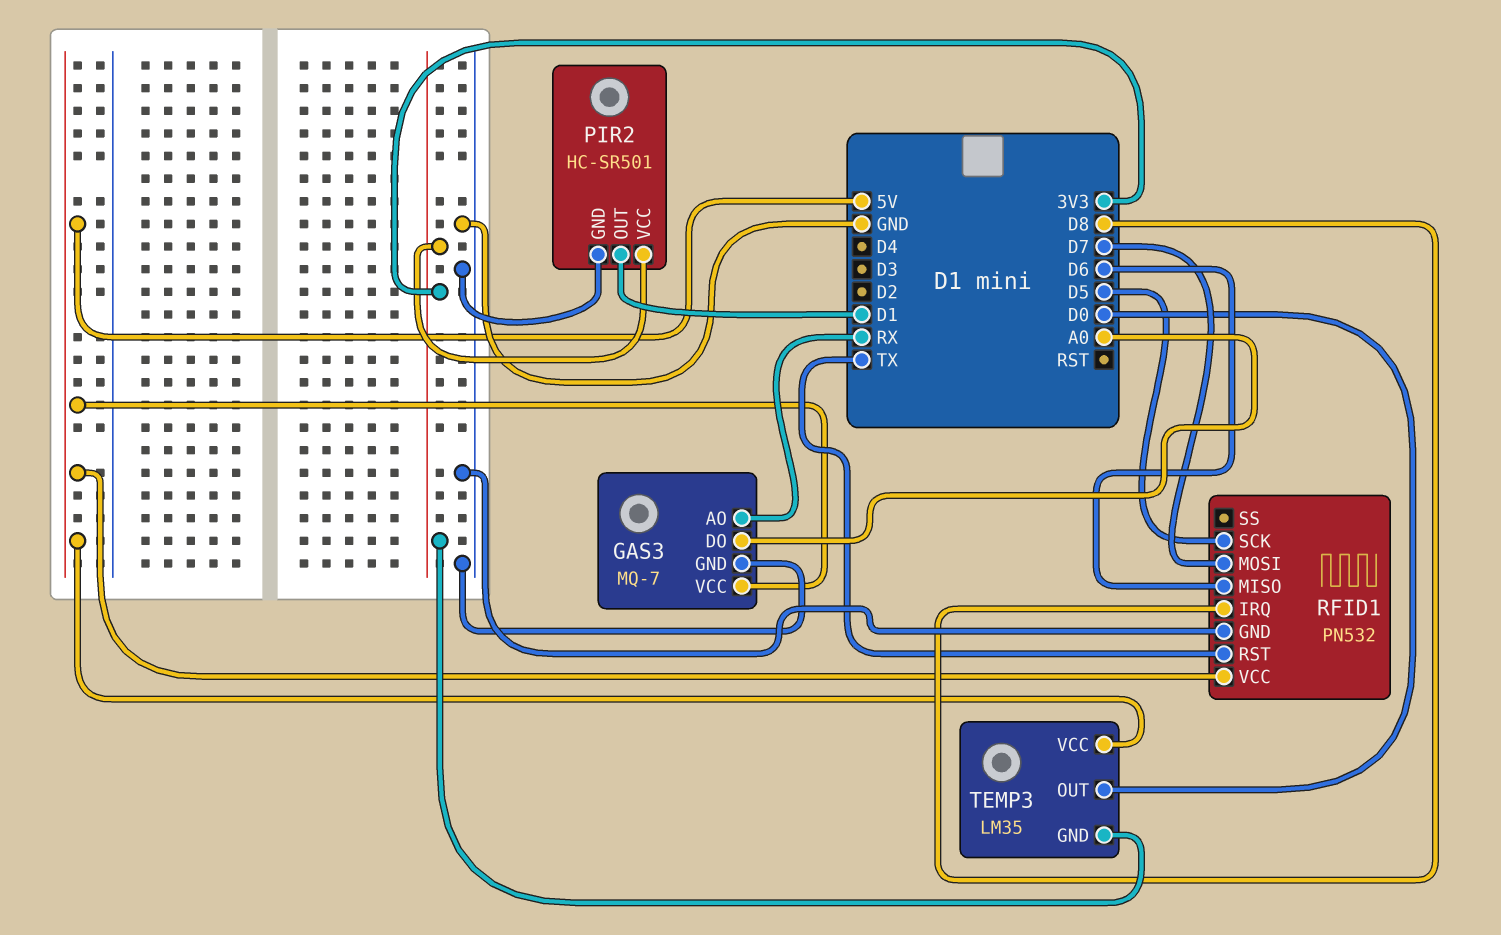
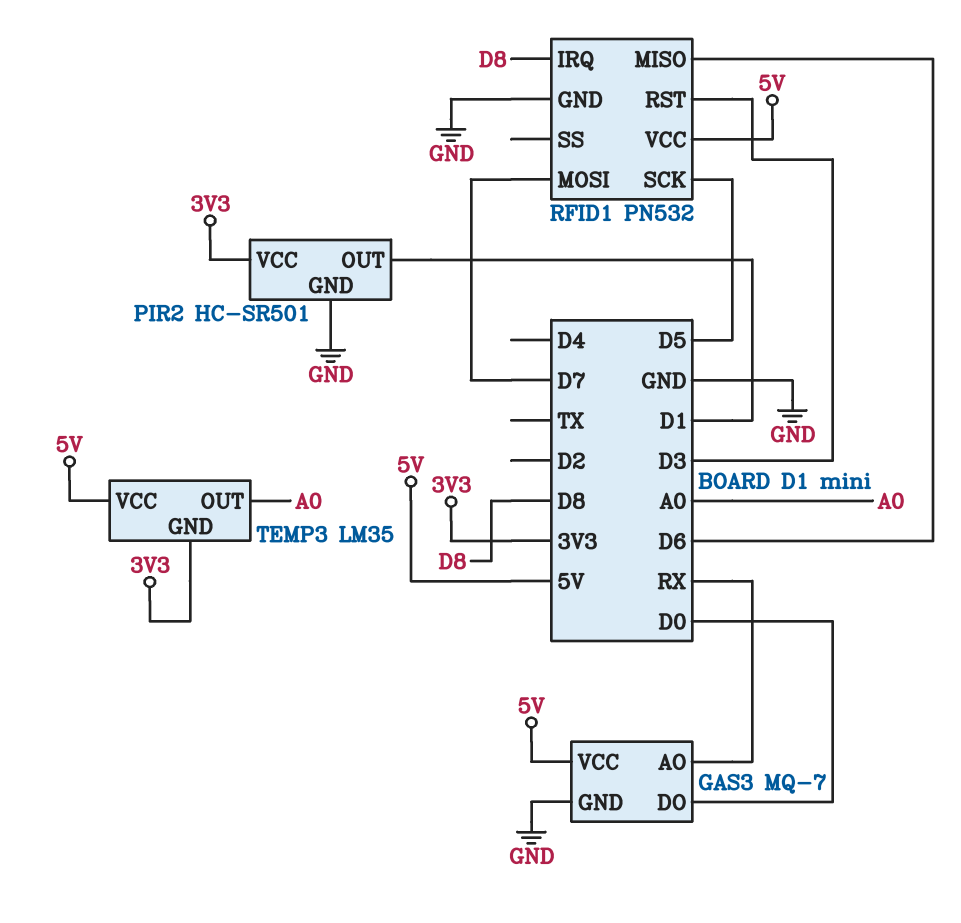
GAS3 pin DO: A0 -> D0
RFID1 pin RST: TX -> D3
TEMP3 pin OUT: D0 -> A0

